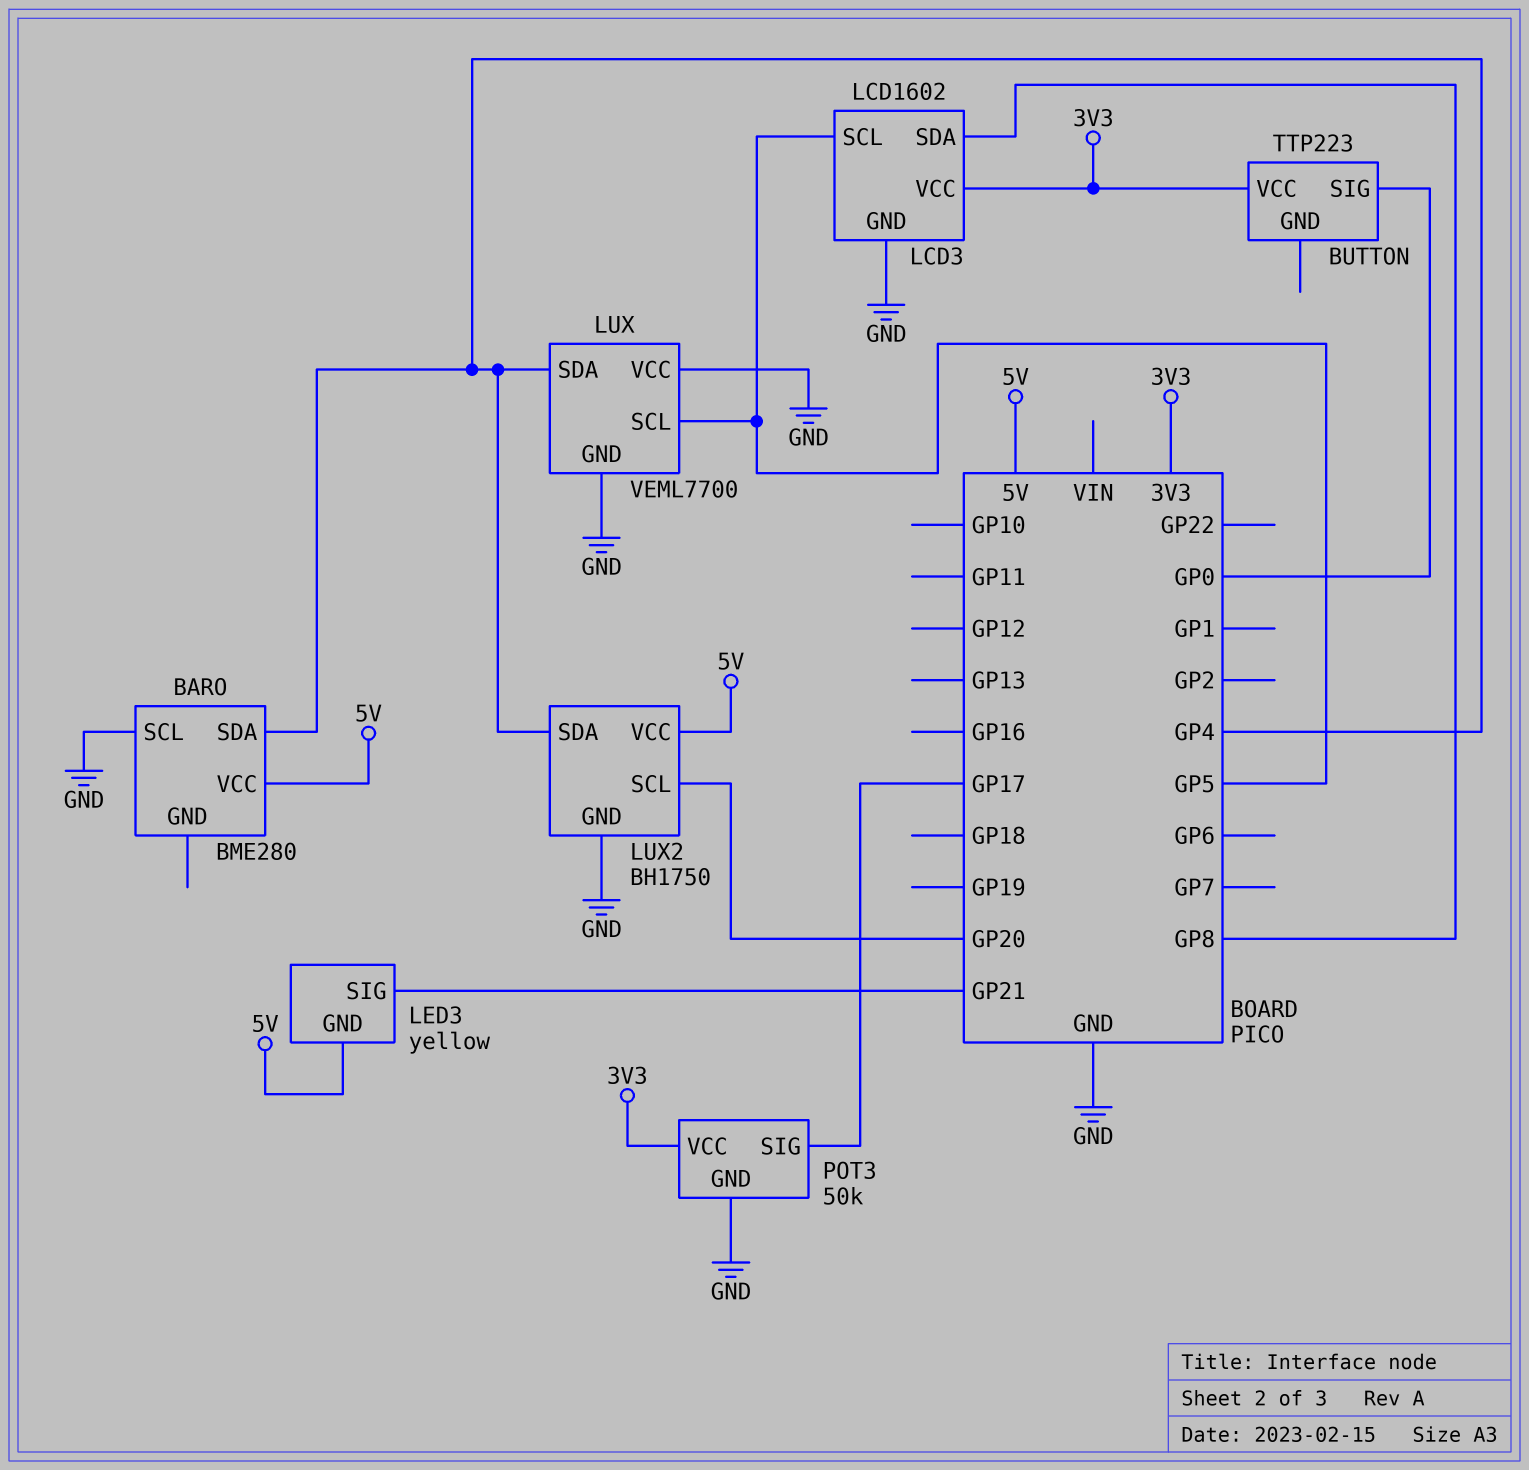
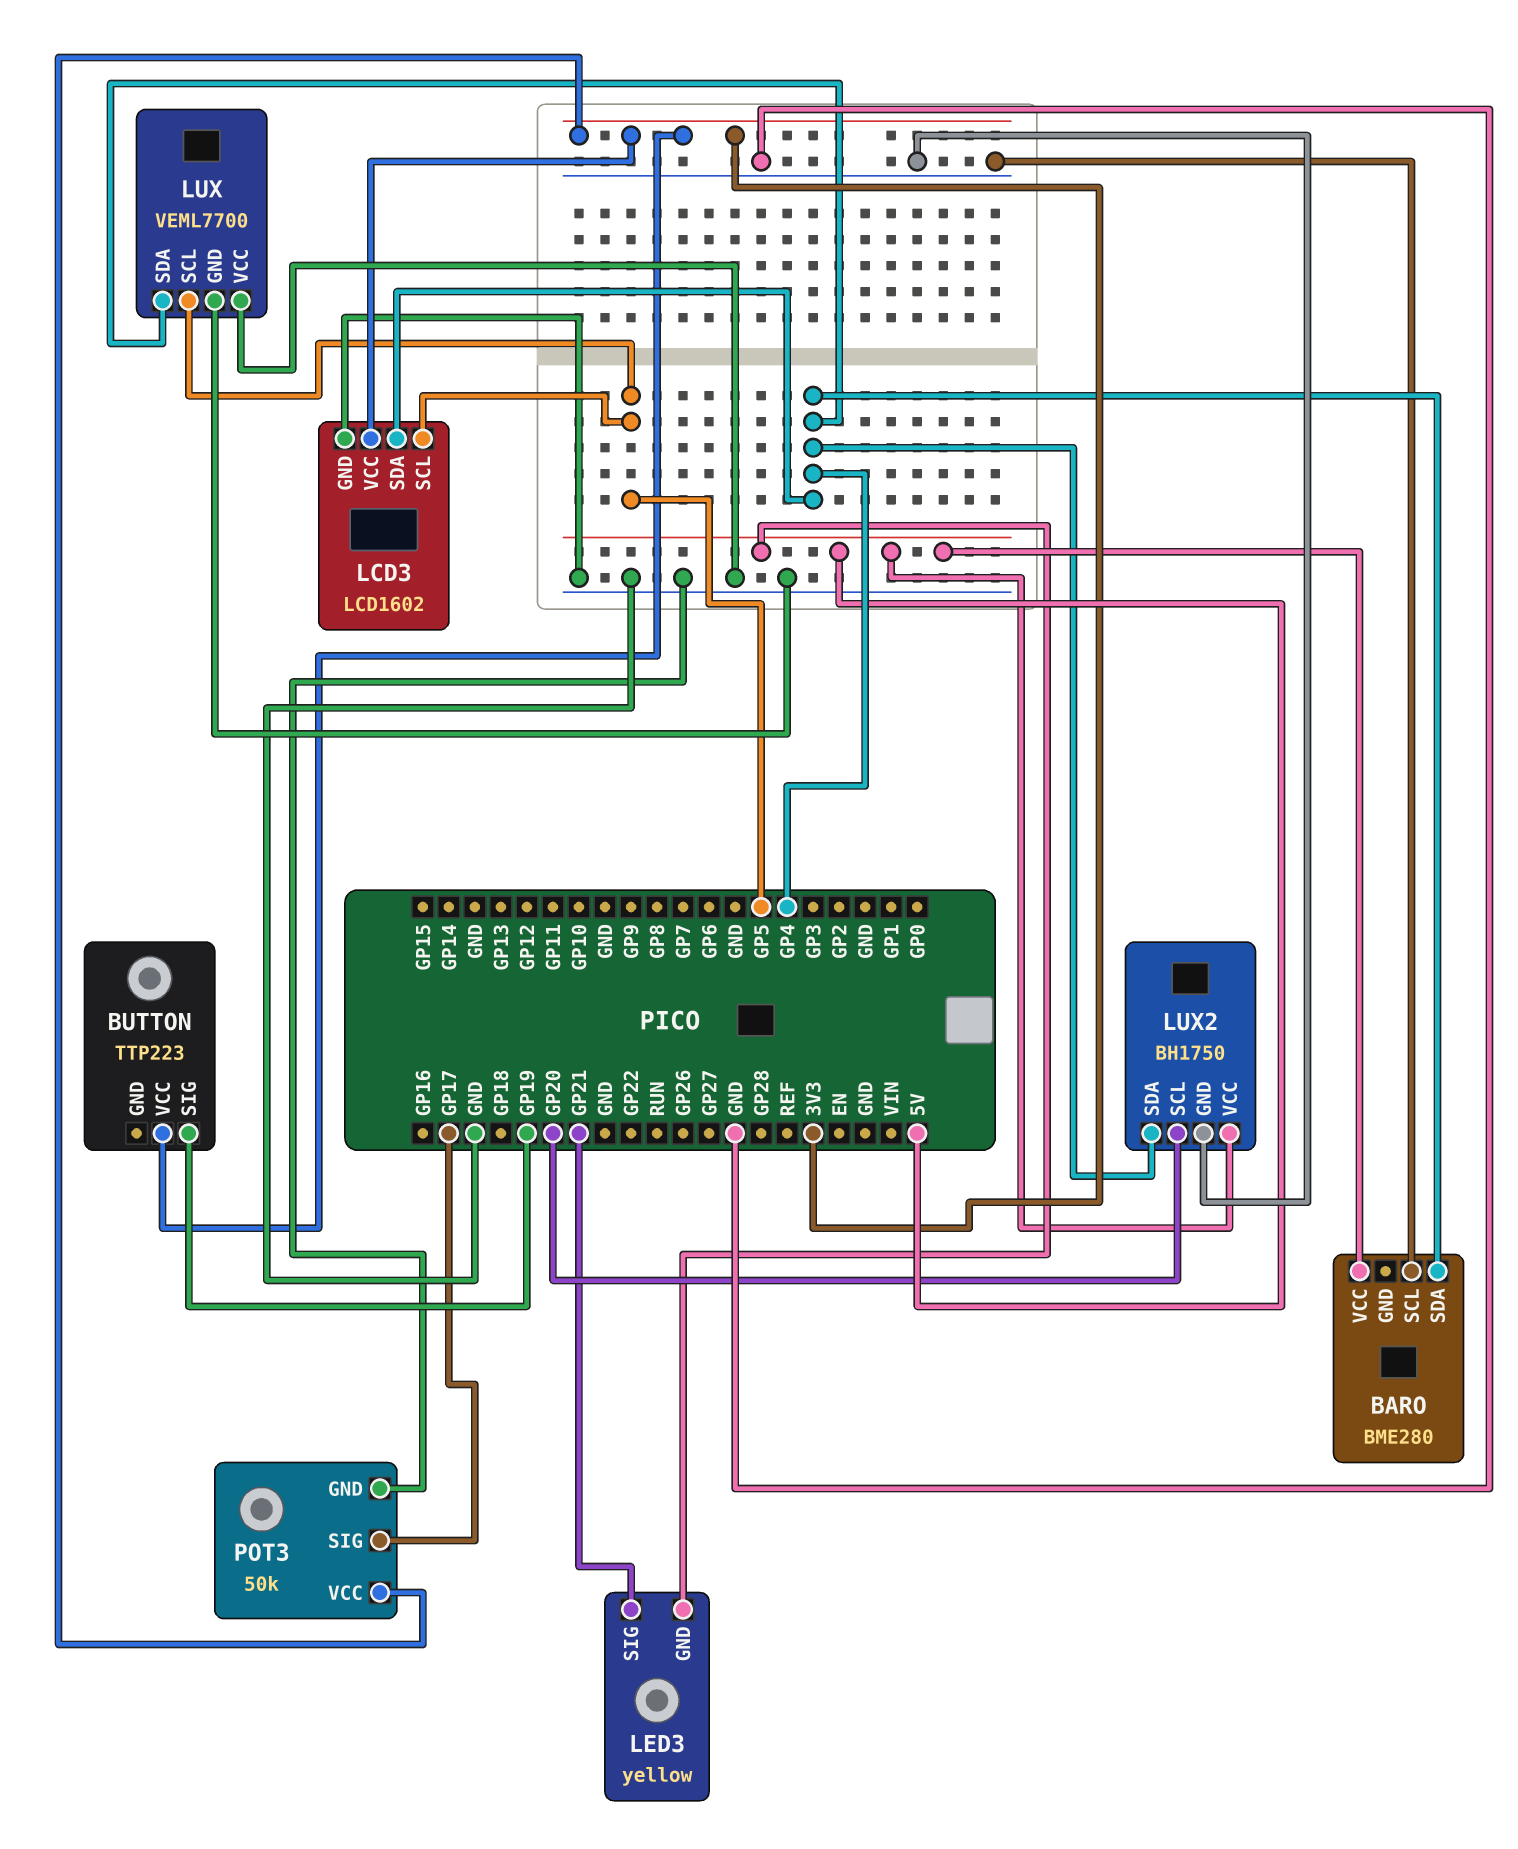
BUTTON pin SIG: GP0 -> GP19
LCD3 pin SDA: GP8 -> GP4

